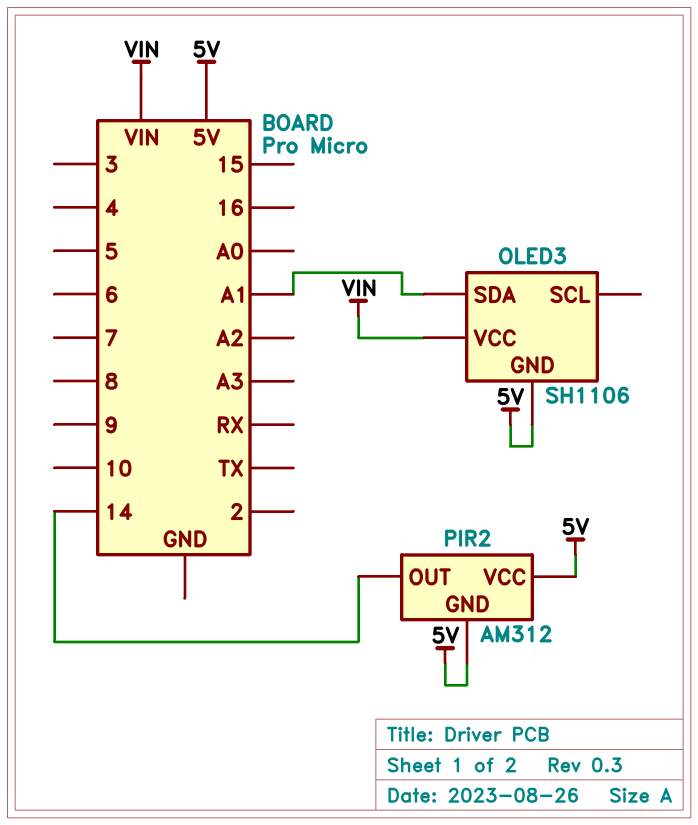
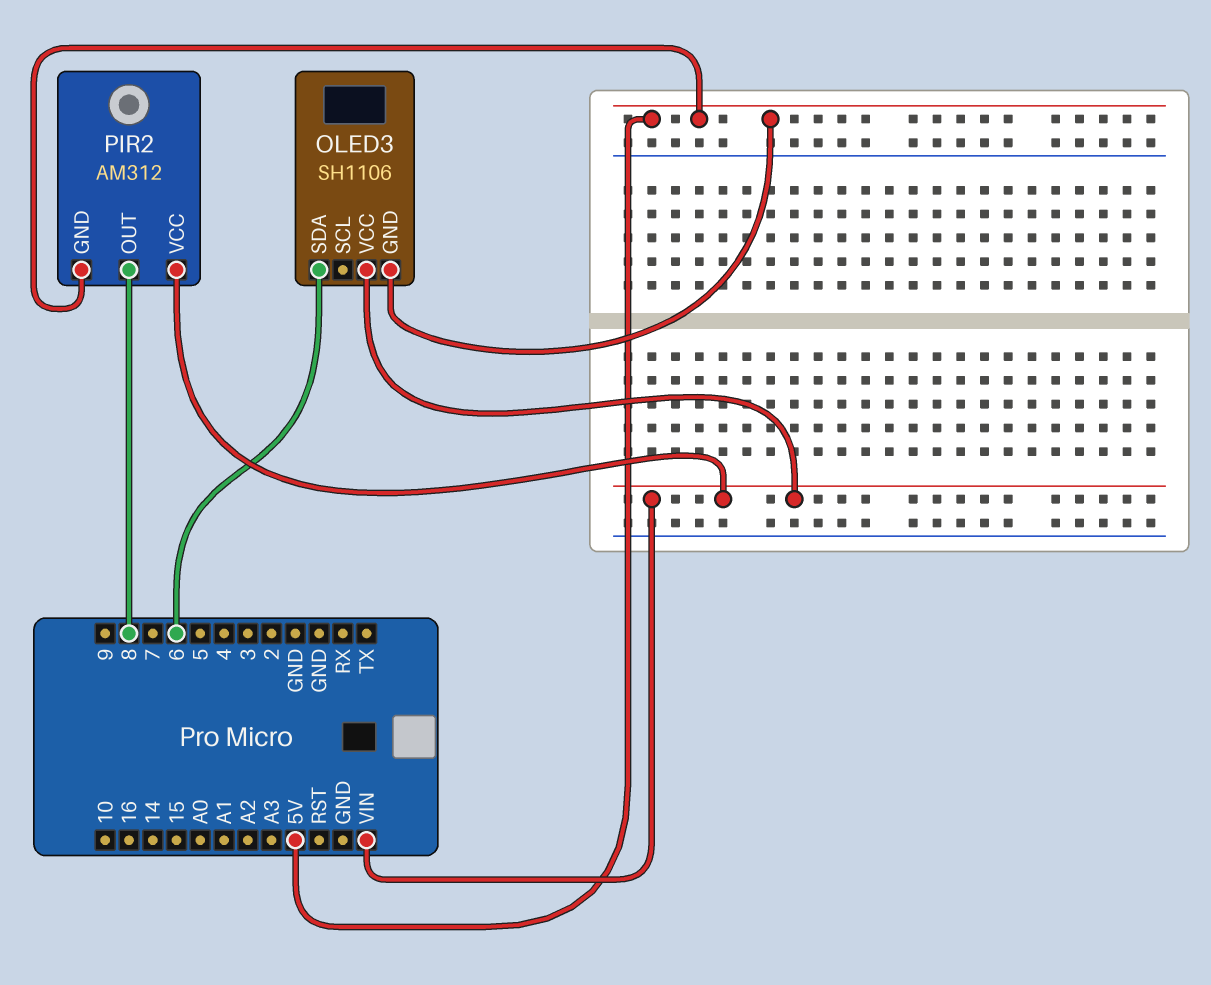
OLED3 pin SDA: A1 -> 6
PIR2 pin OUT: 14 -> 8
PIR2 pin VCC: 5V -> VIN

